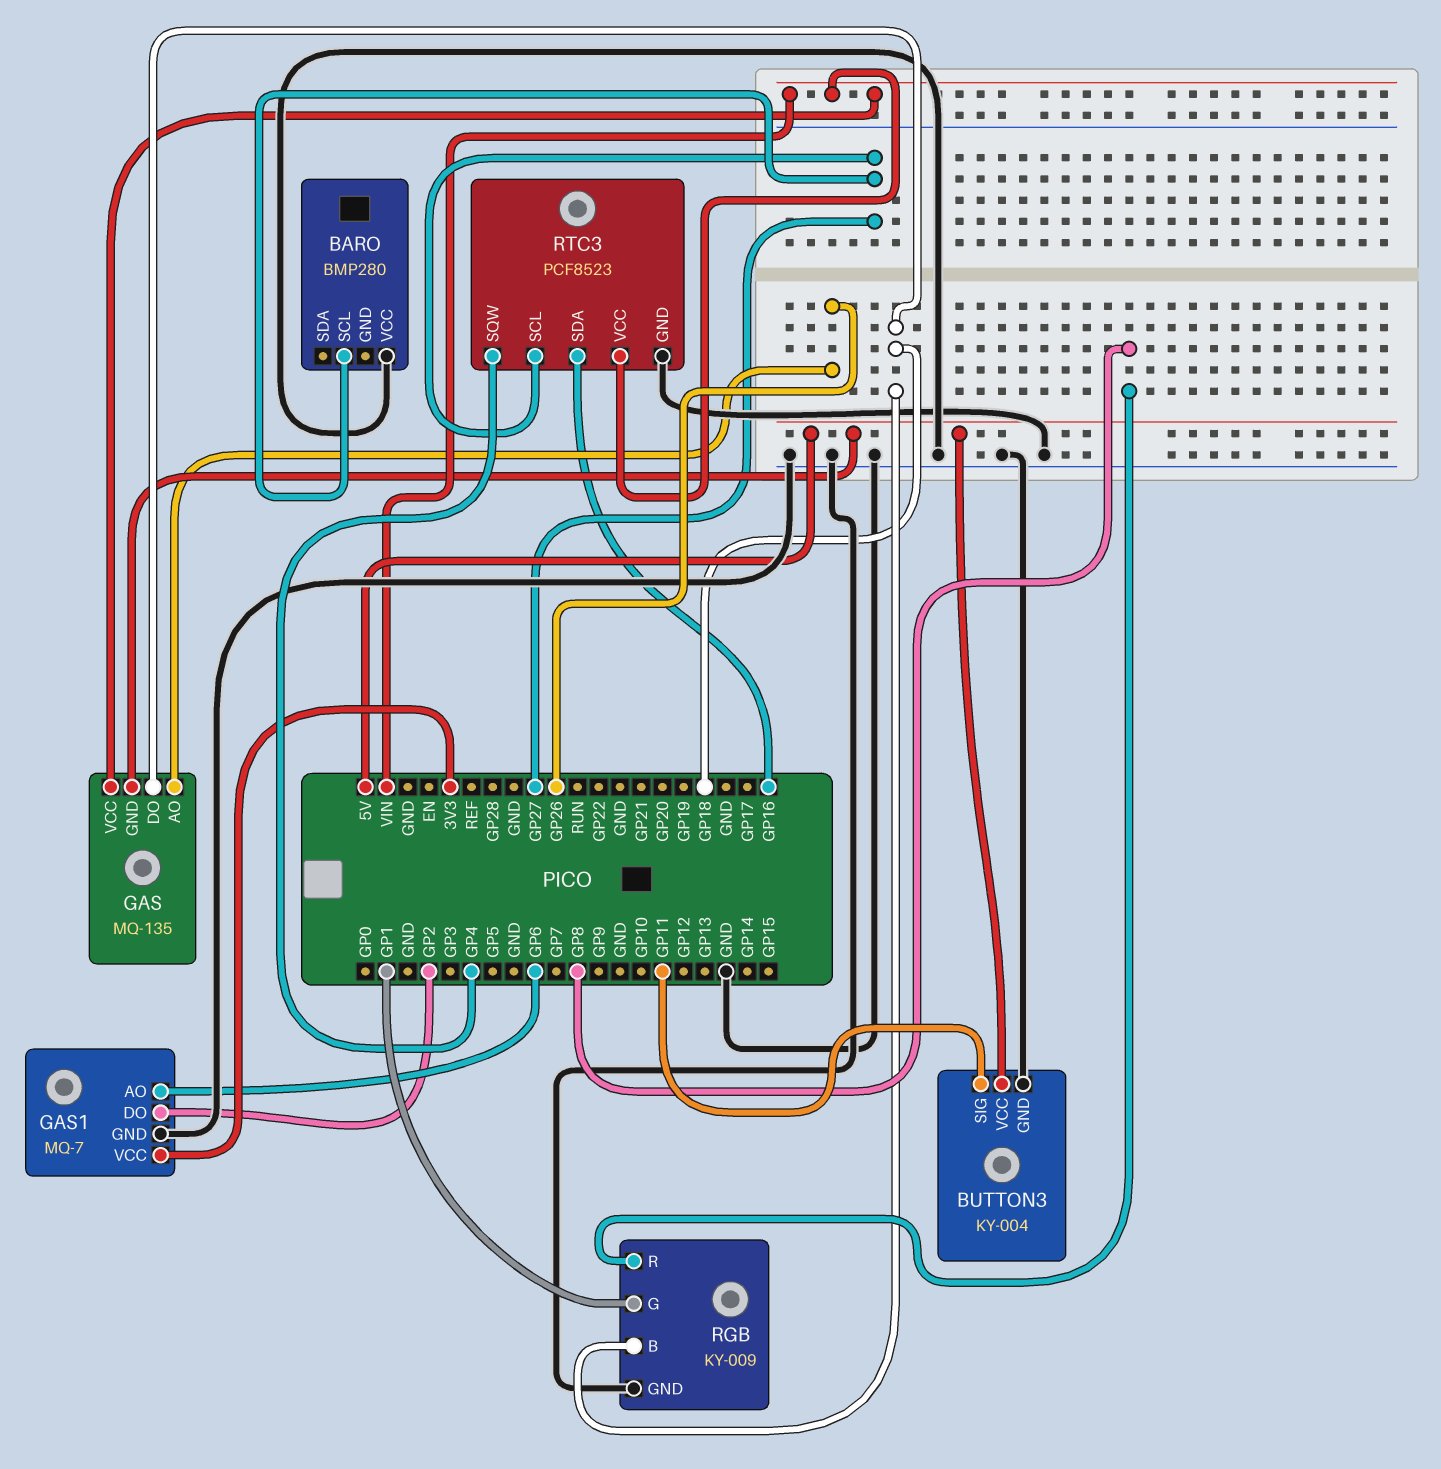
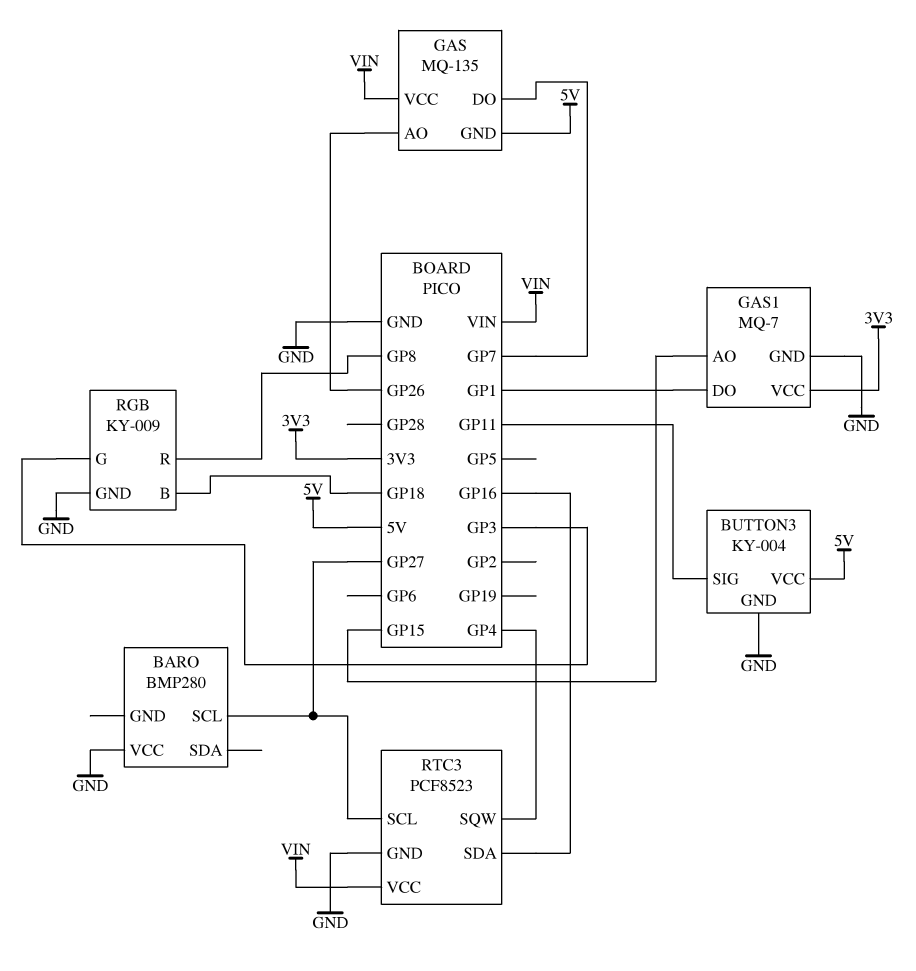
GAS pin DO: GP18 -> GP7
GAS1 pin AO: GP6 -> GP15
GAS1 pin DO: GP2 -> GP1
RGB pin G: GP1 -> GP3

